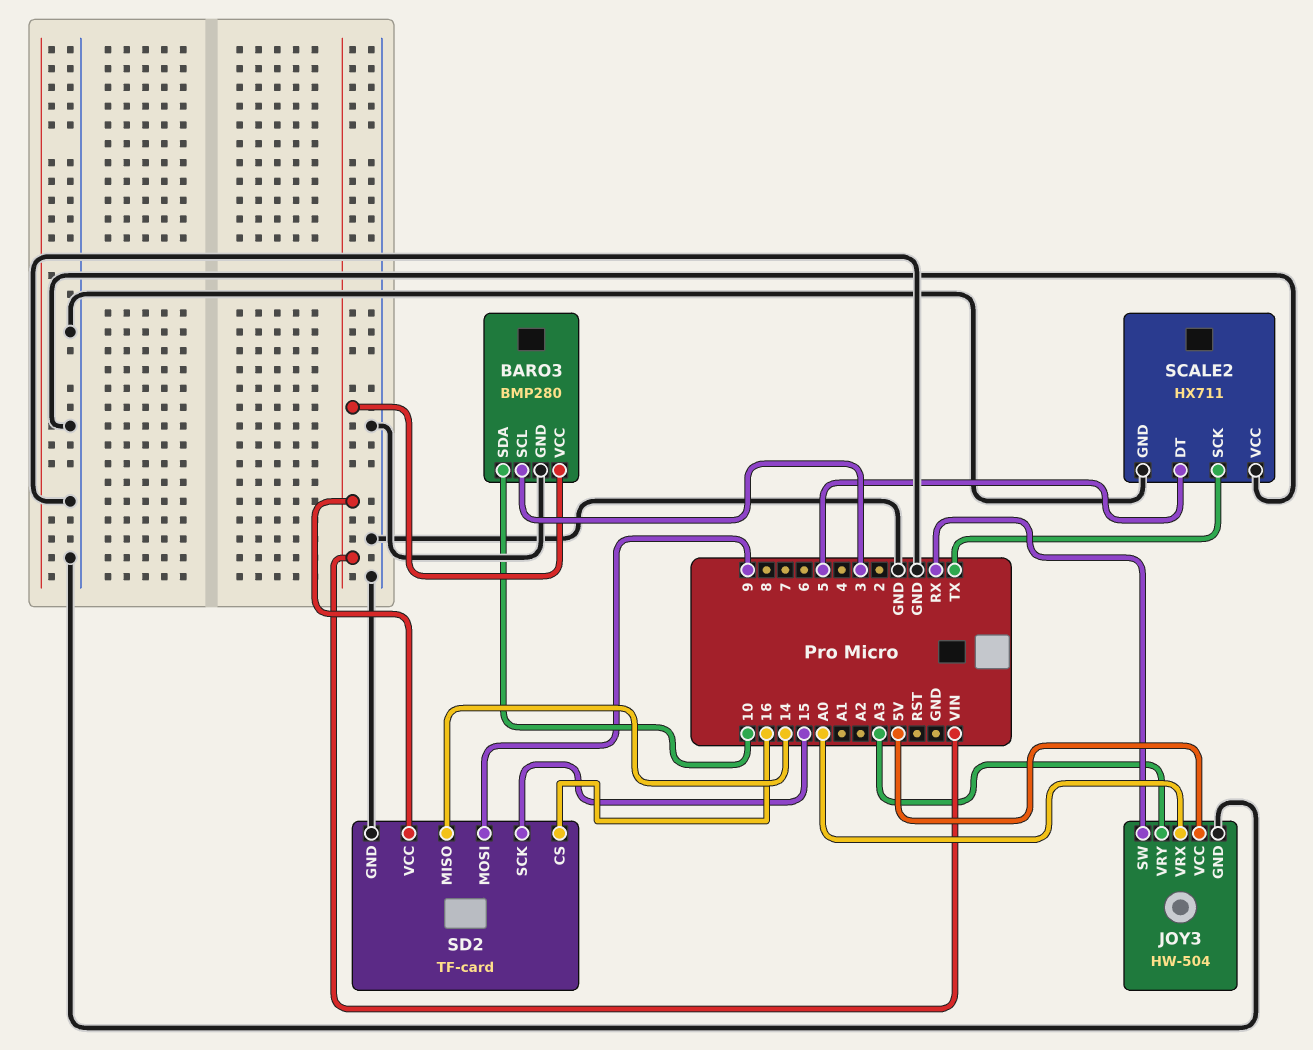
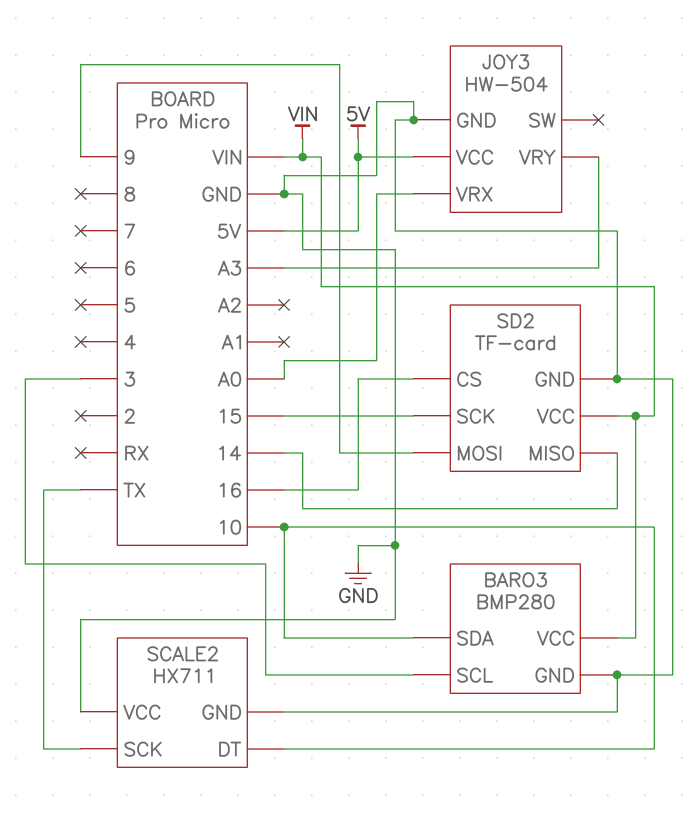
JOY3 pin SW: RX -> none
SCALE2 pin DT: 5 -> 10

